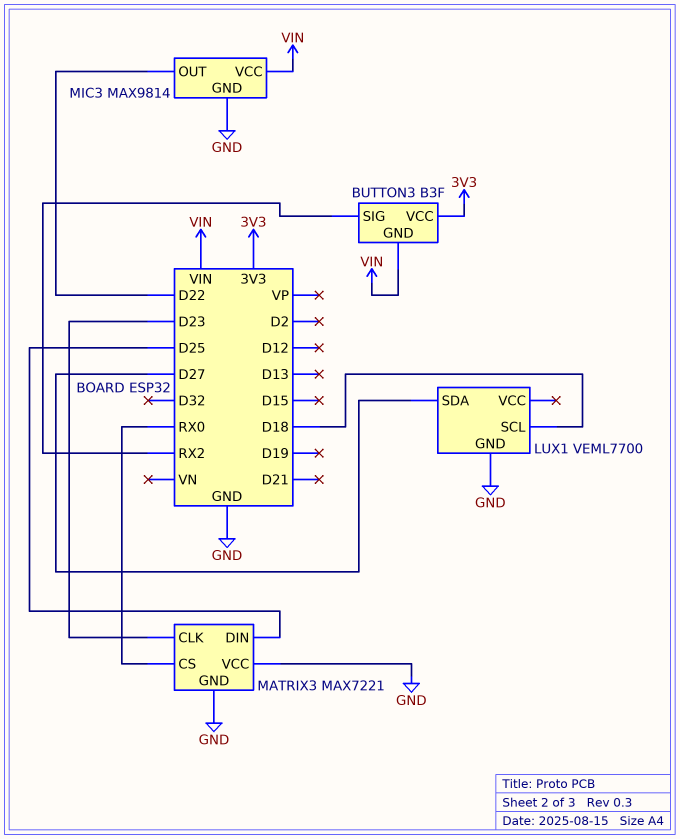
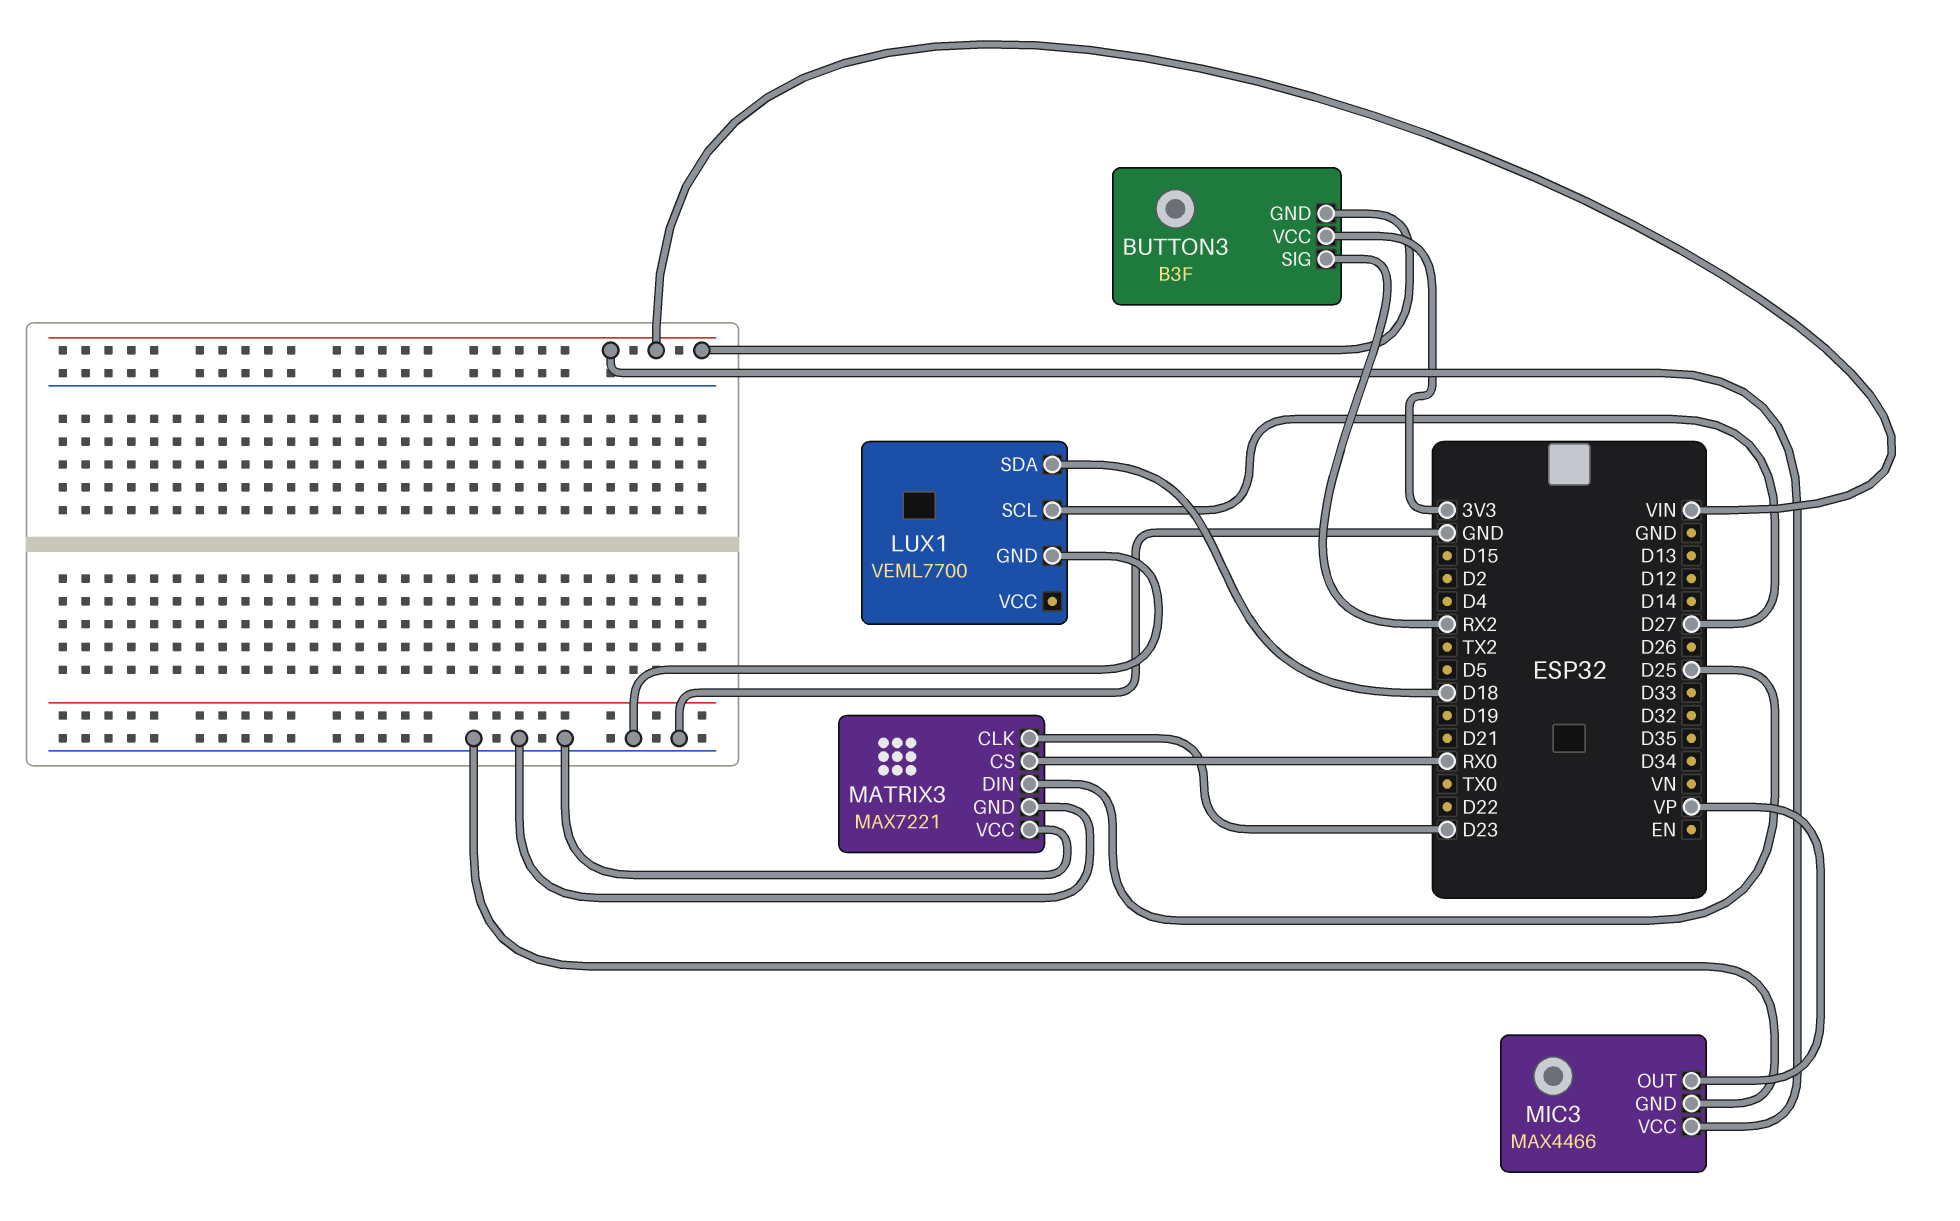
LUX1 pin SCL: D18 -> D27
LUX1 pin SDA: D27 -> D18
MIC3: MAX9814 -> MAX4466
MIC3 pin OUT: D22 -> VP

